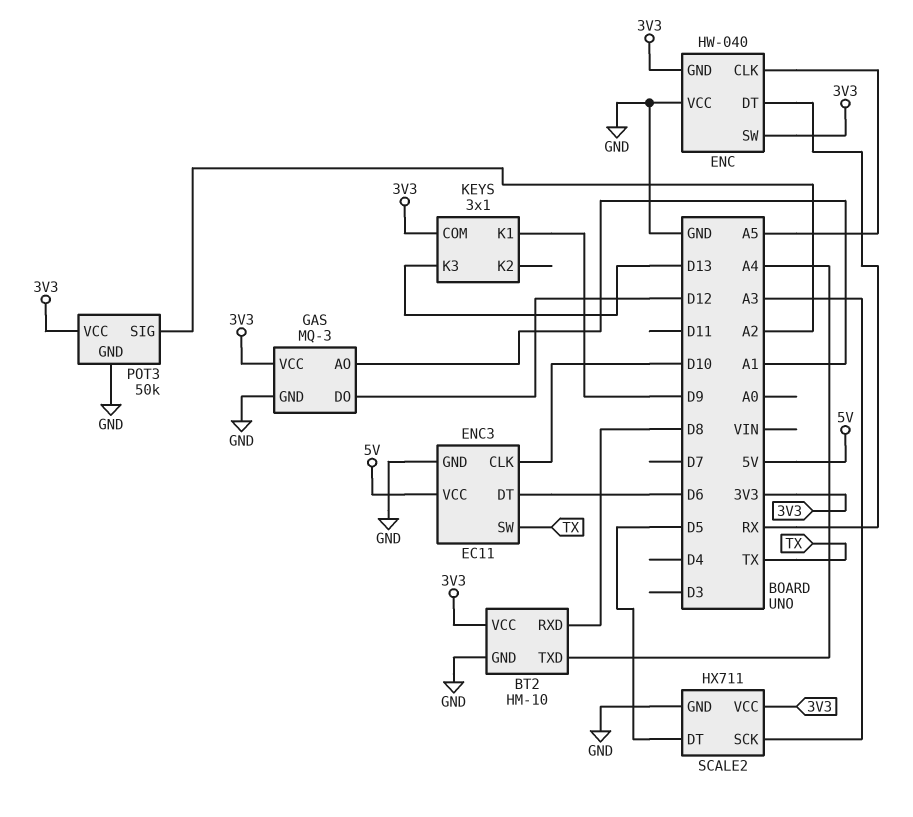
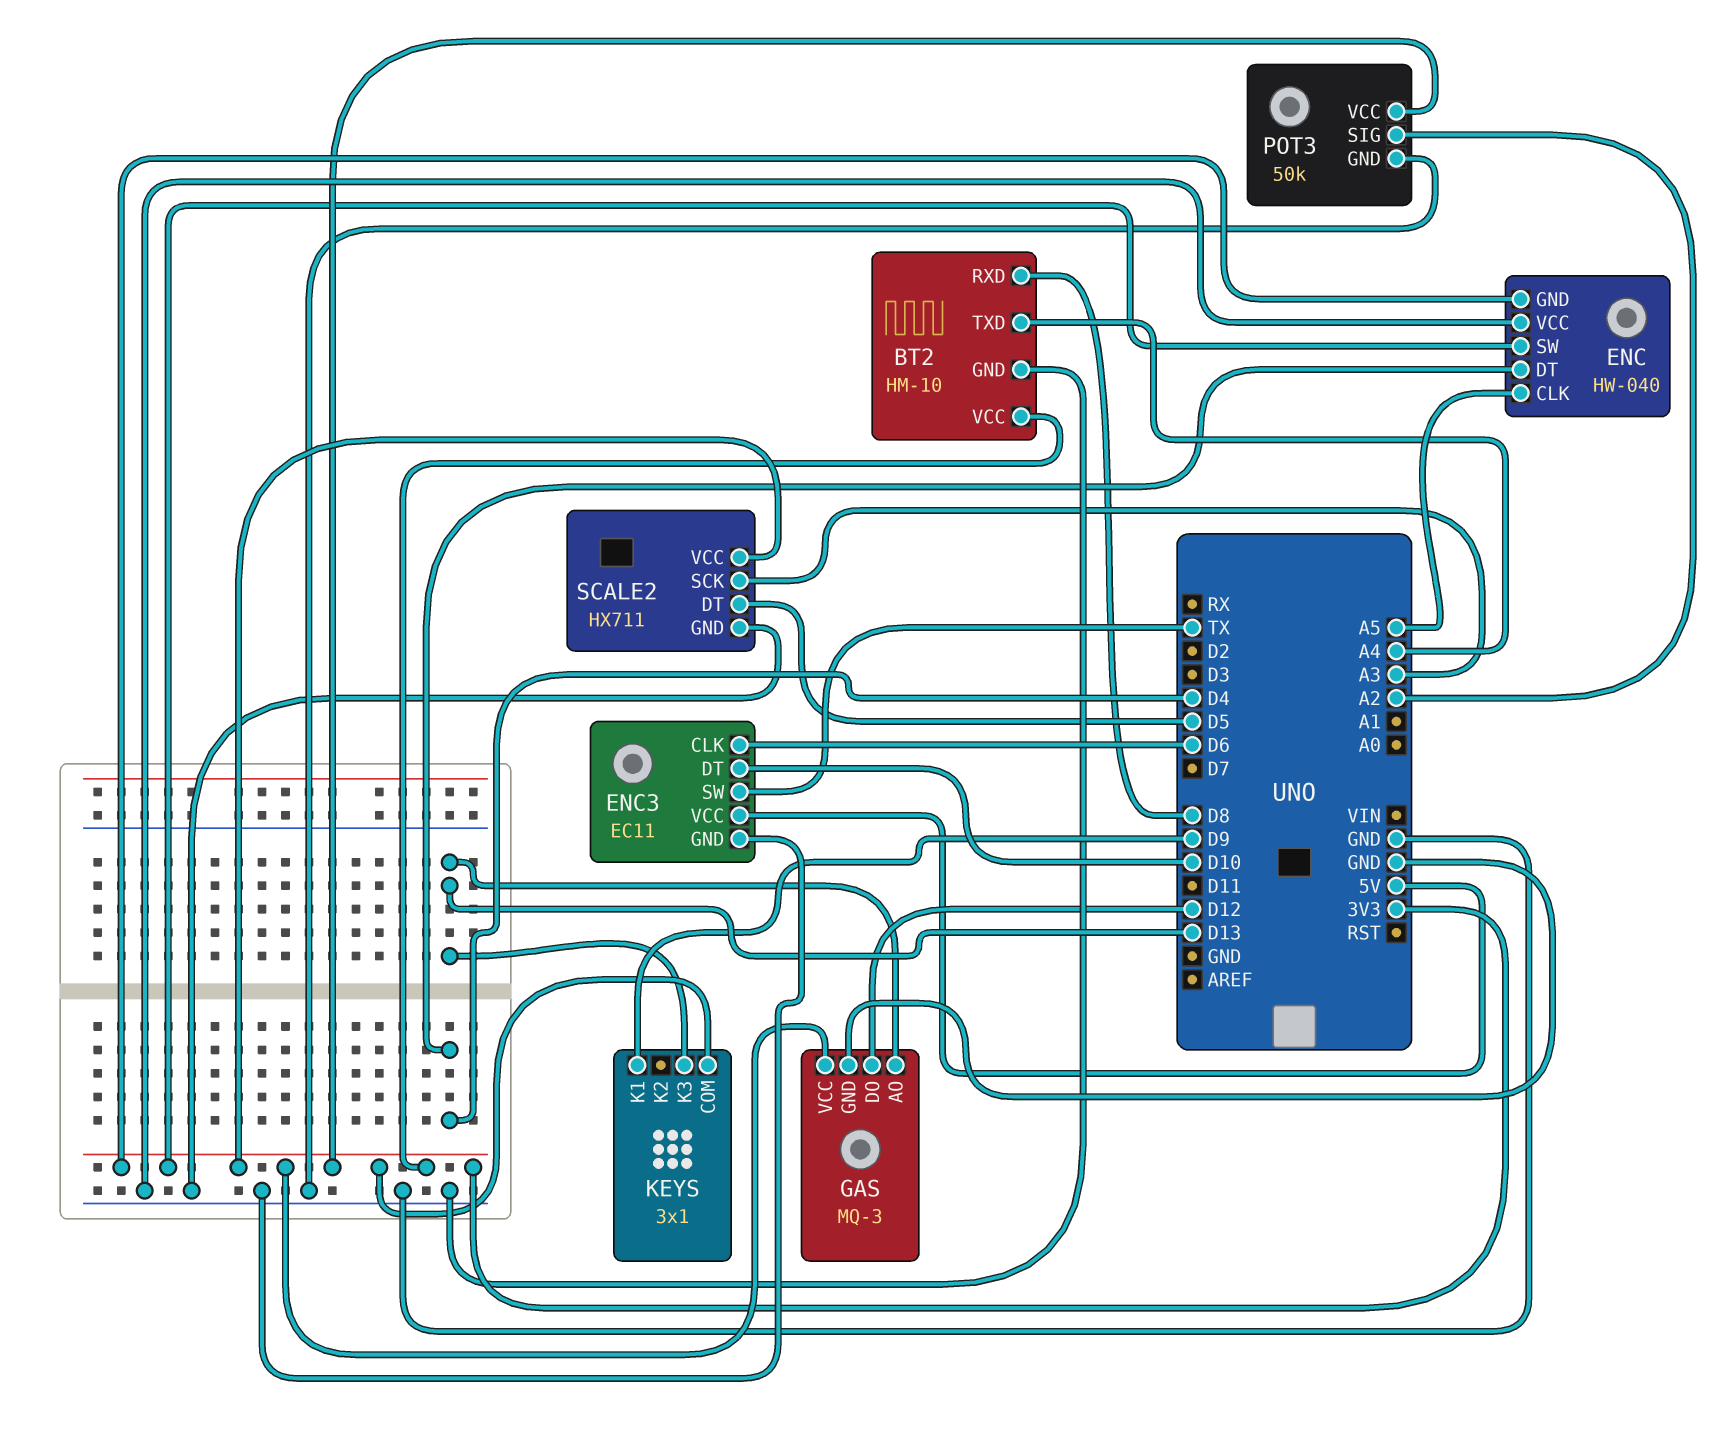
ENC pin DT: RX -> D4
ENC3 pin CLK: D10 -> D6
ENC3 pin DT: D6 -> D10
GAS pin AO: A1 -> D13

